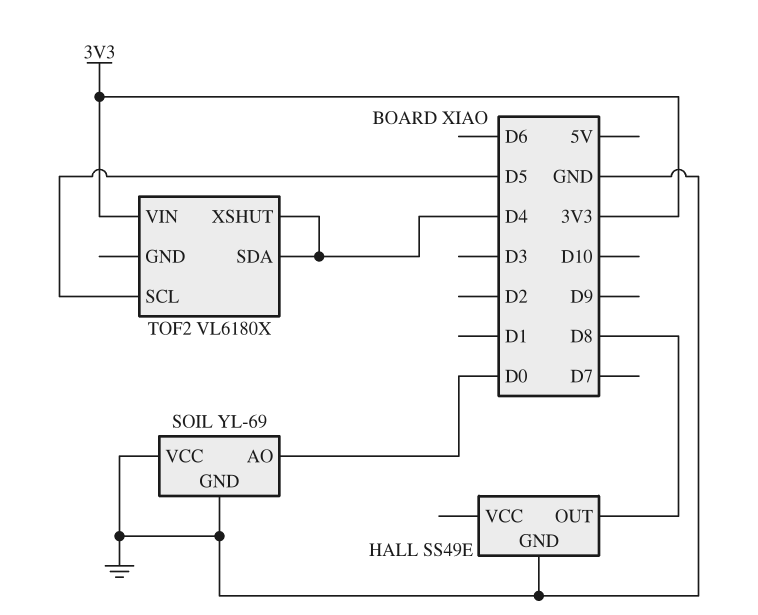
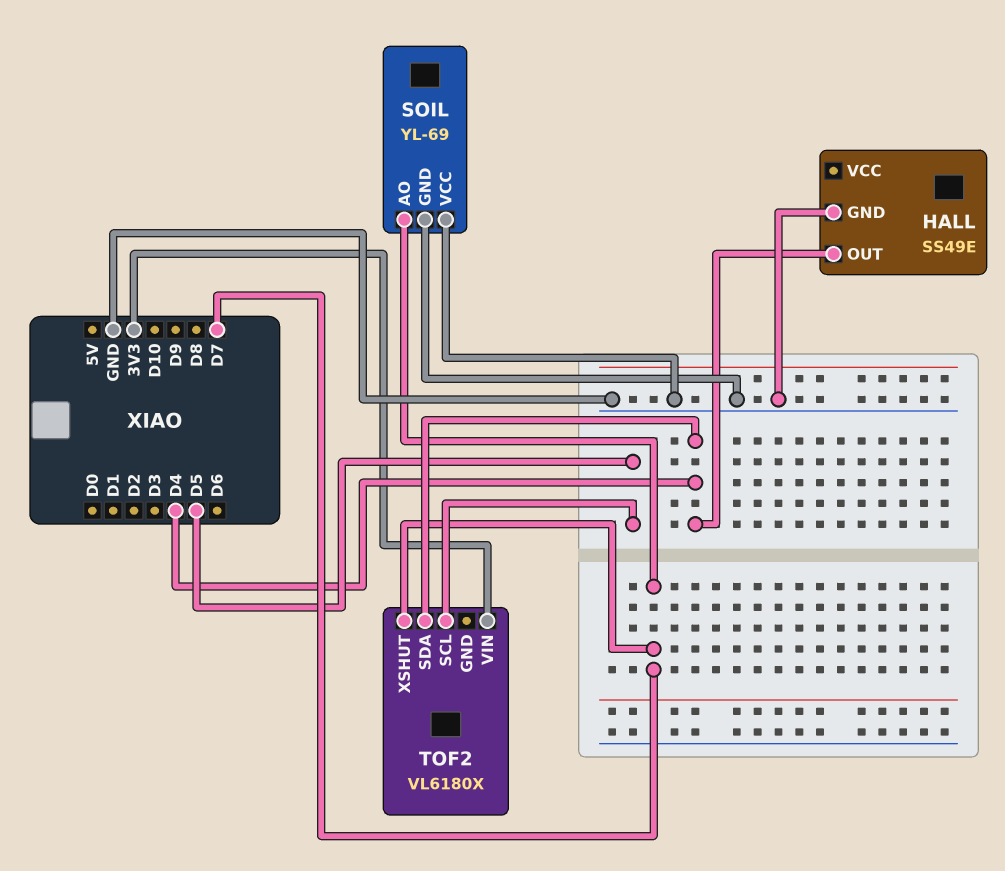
HALL pin OUT: D8 -> D4
SOIL pin AO: D0 -> D7
TOF2 pin XSHUT: D4 -> D7

